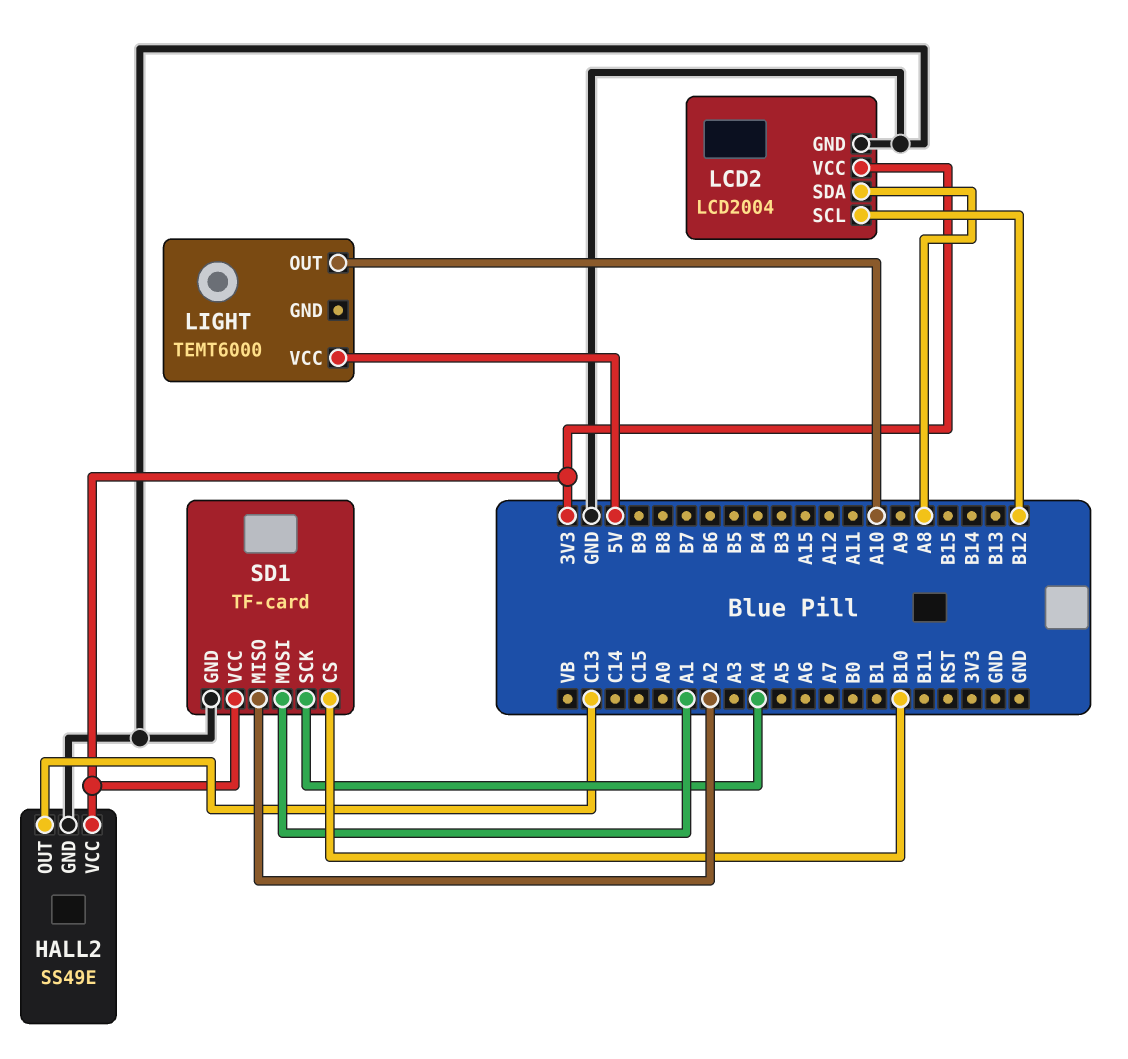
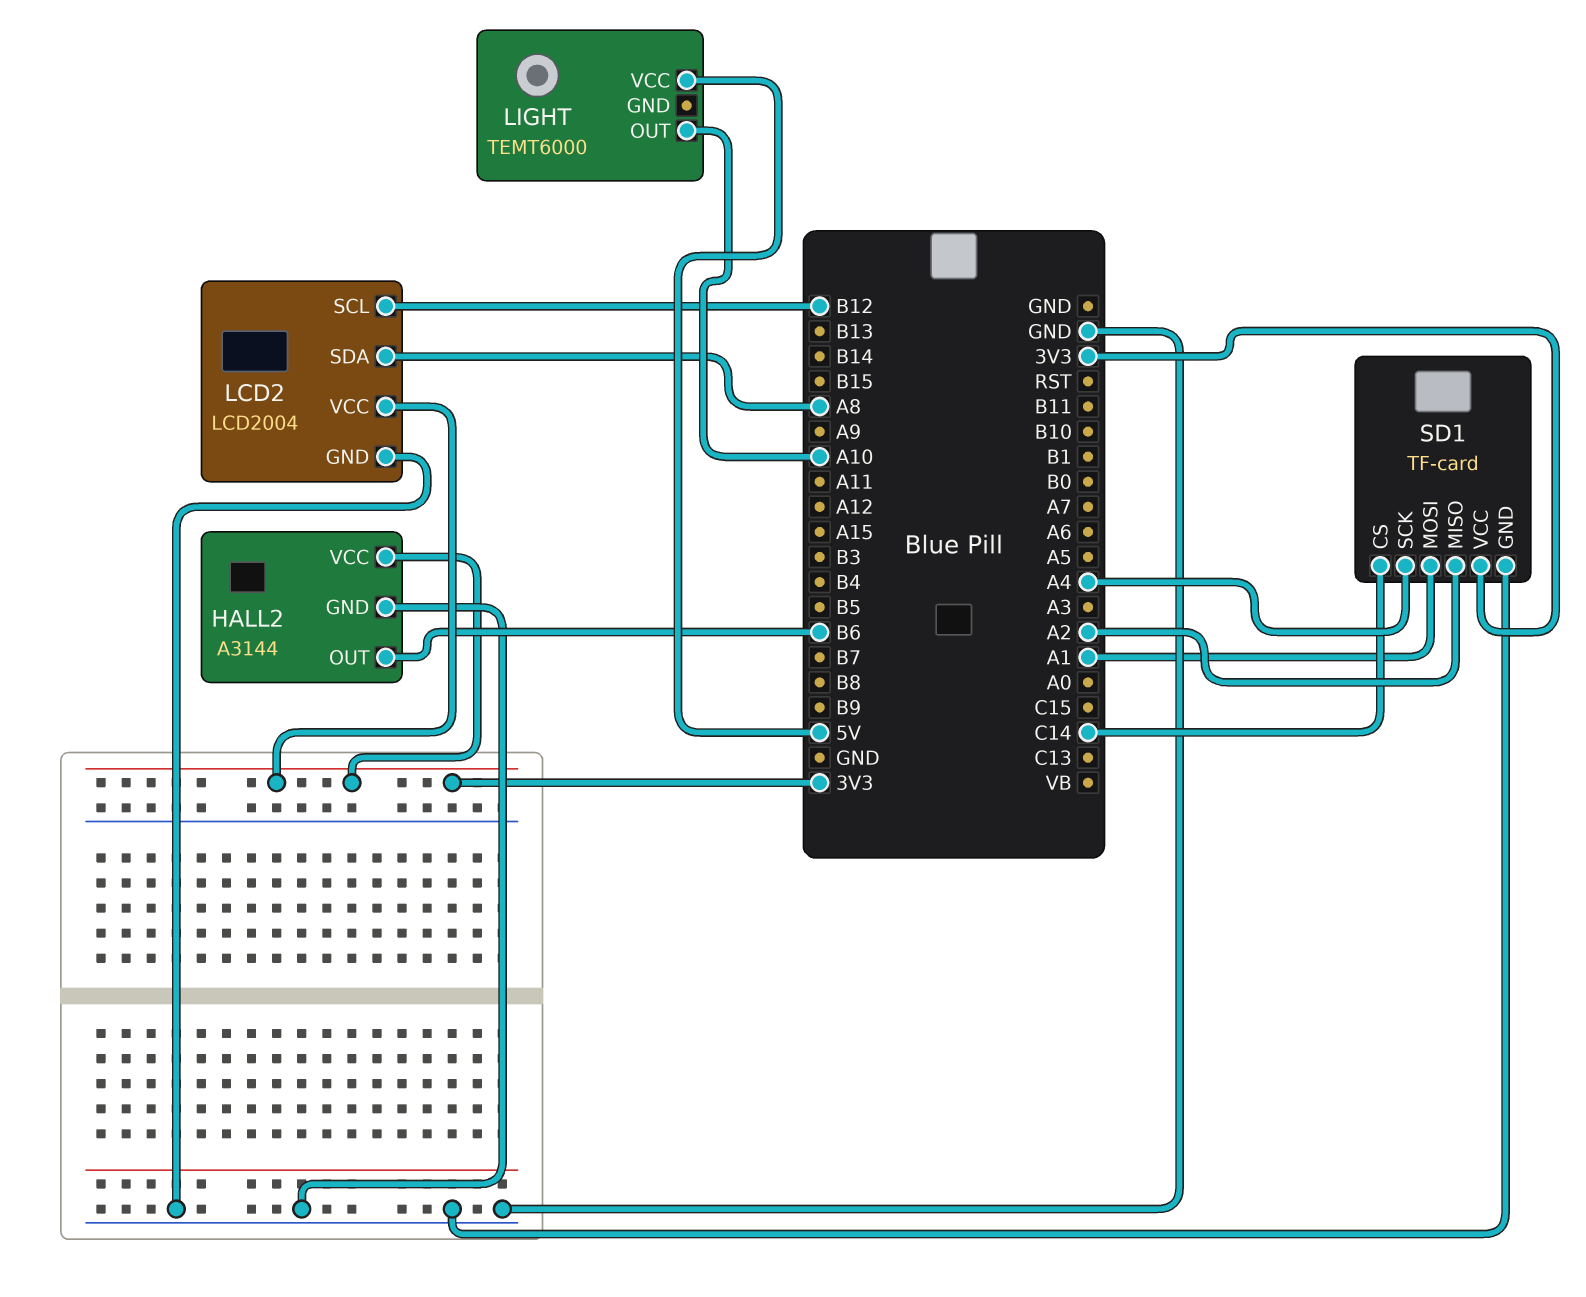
HALL2: SS49E -> A3144
HALL2 pin OUT: C13 -> B6
SD1 pin CS: B10 -> C14

